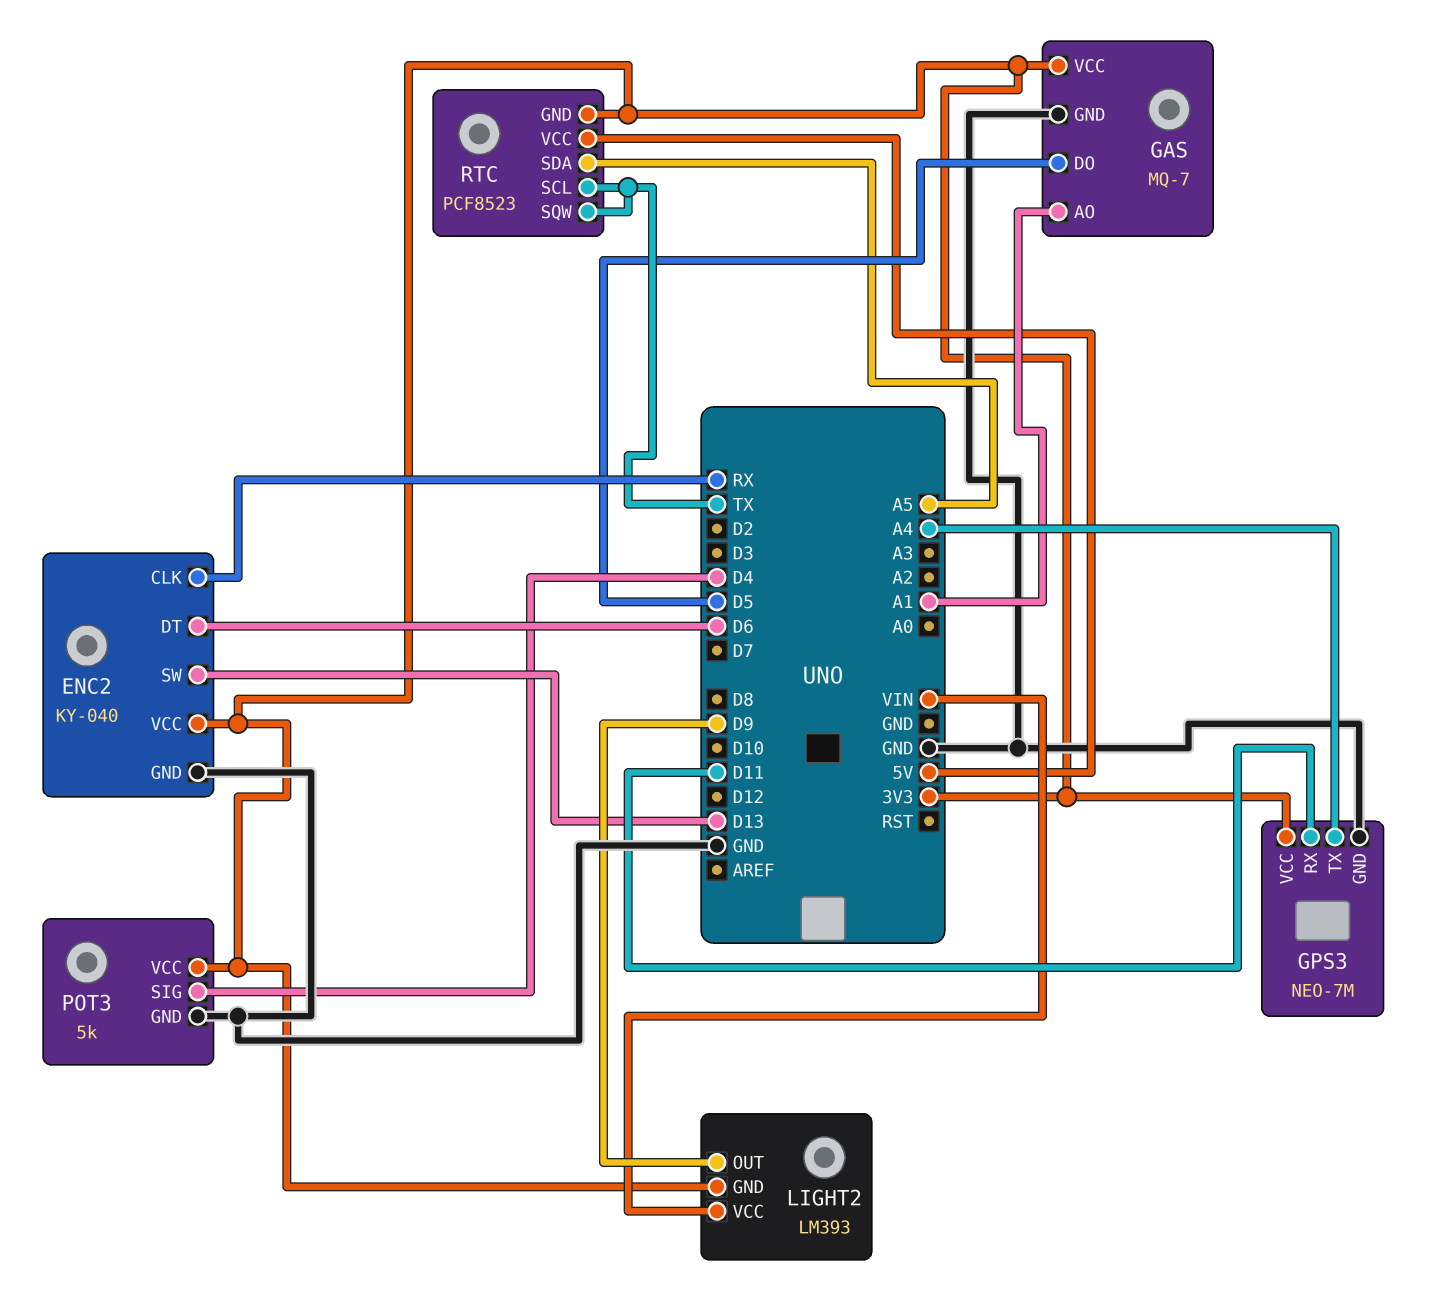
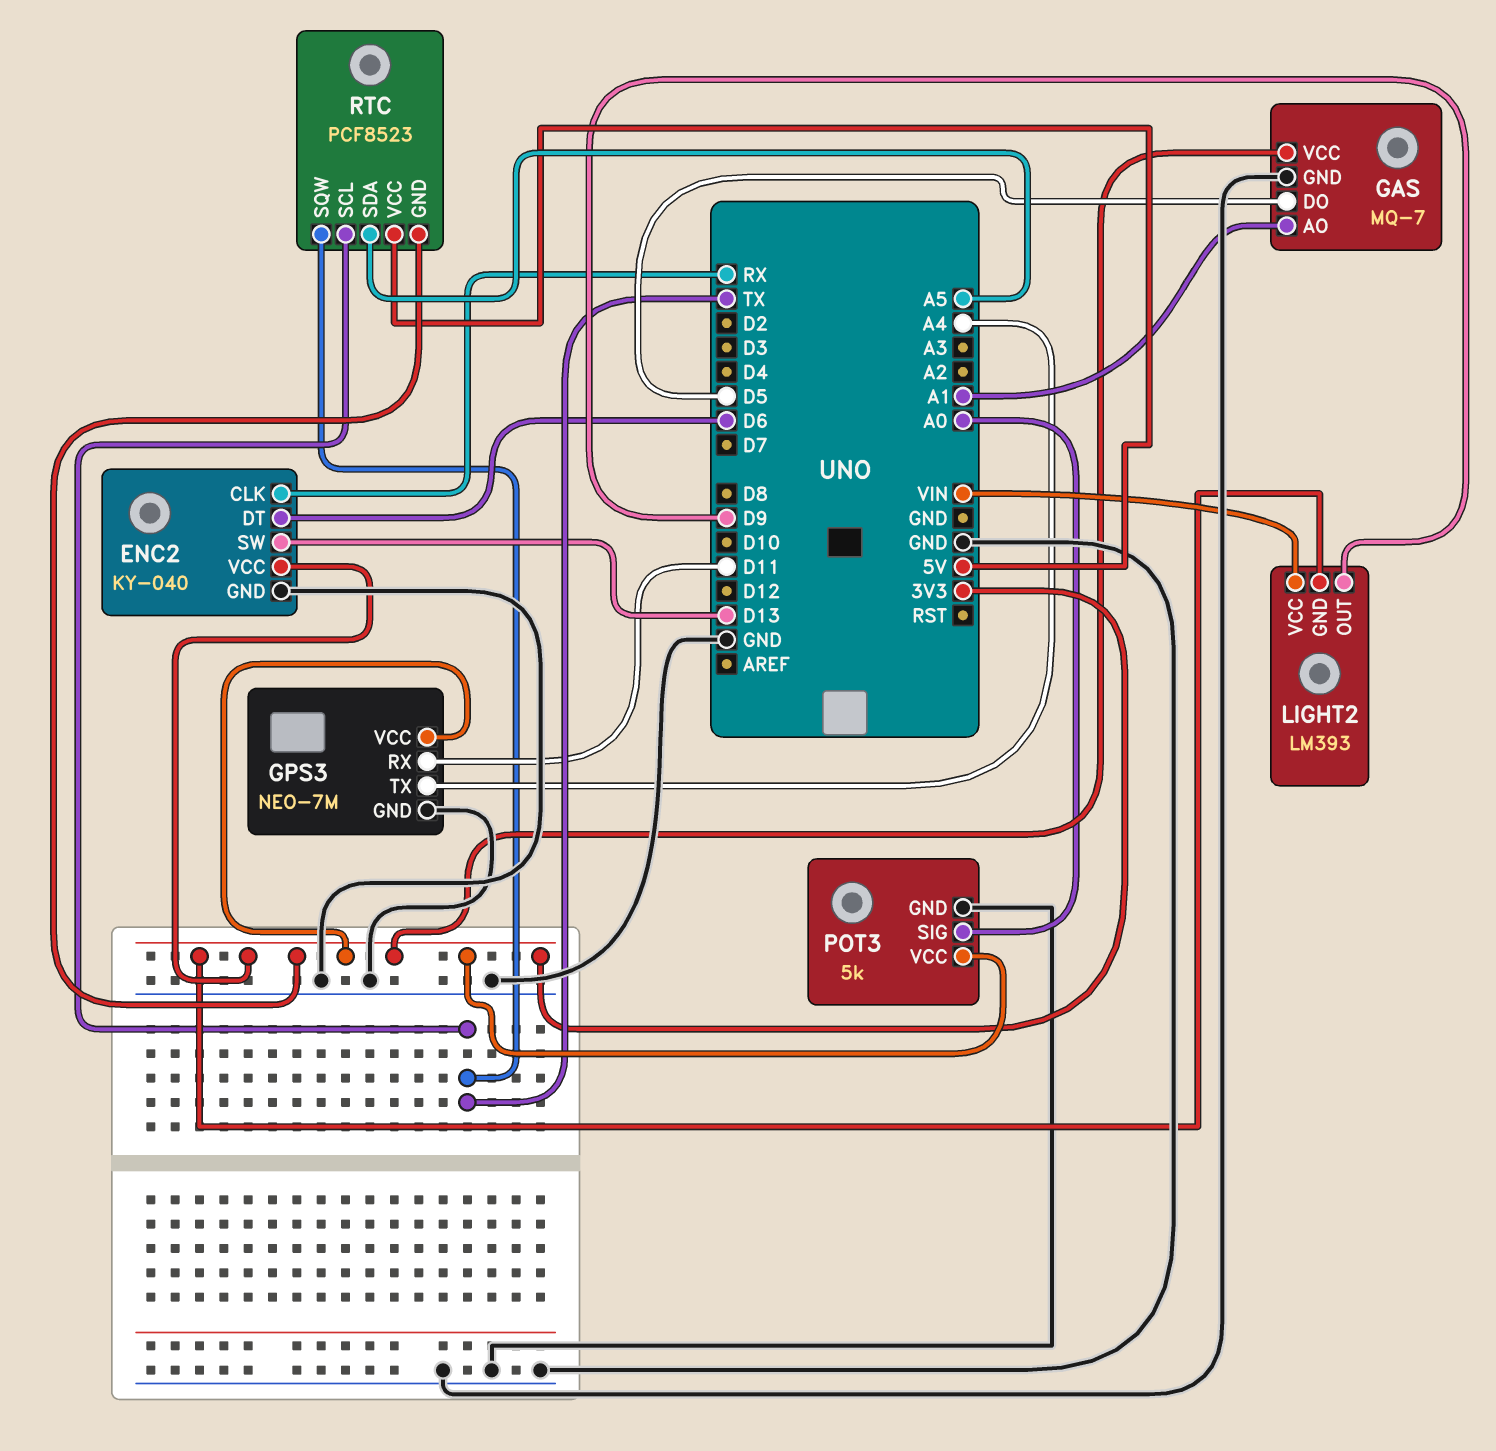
POT3 pin SIG: D4 -> A0

